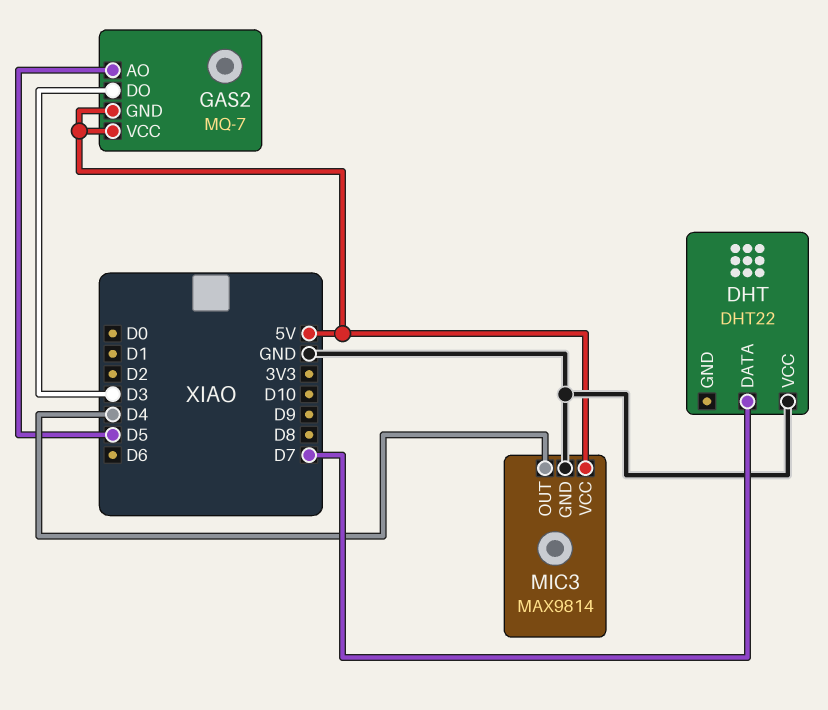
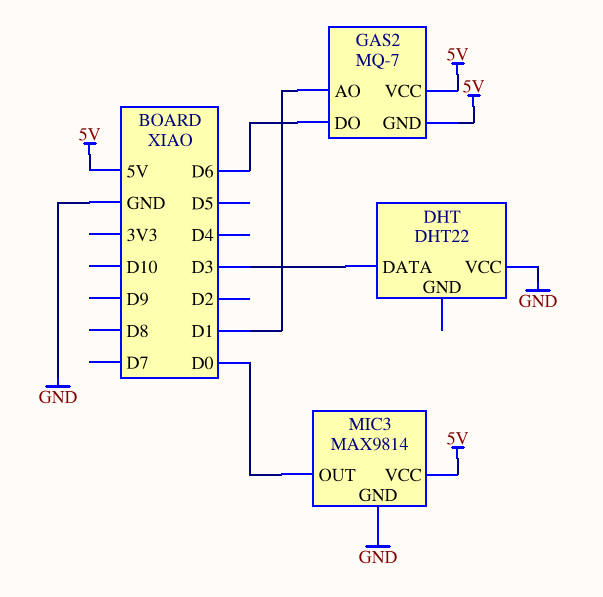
DHT pin DATA: D7 -> D3
GAS2 pin AO: D5 -> D1
GAS2 pin DO: D3 -> D6
MIC3 pin OUT: D4 -> D0

